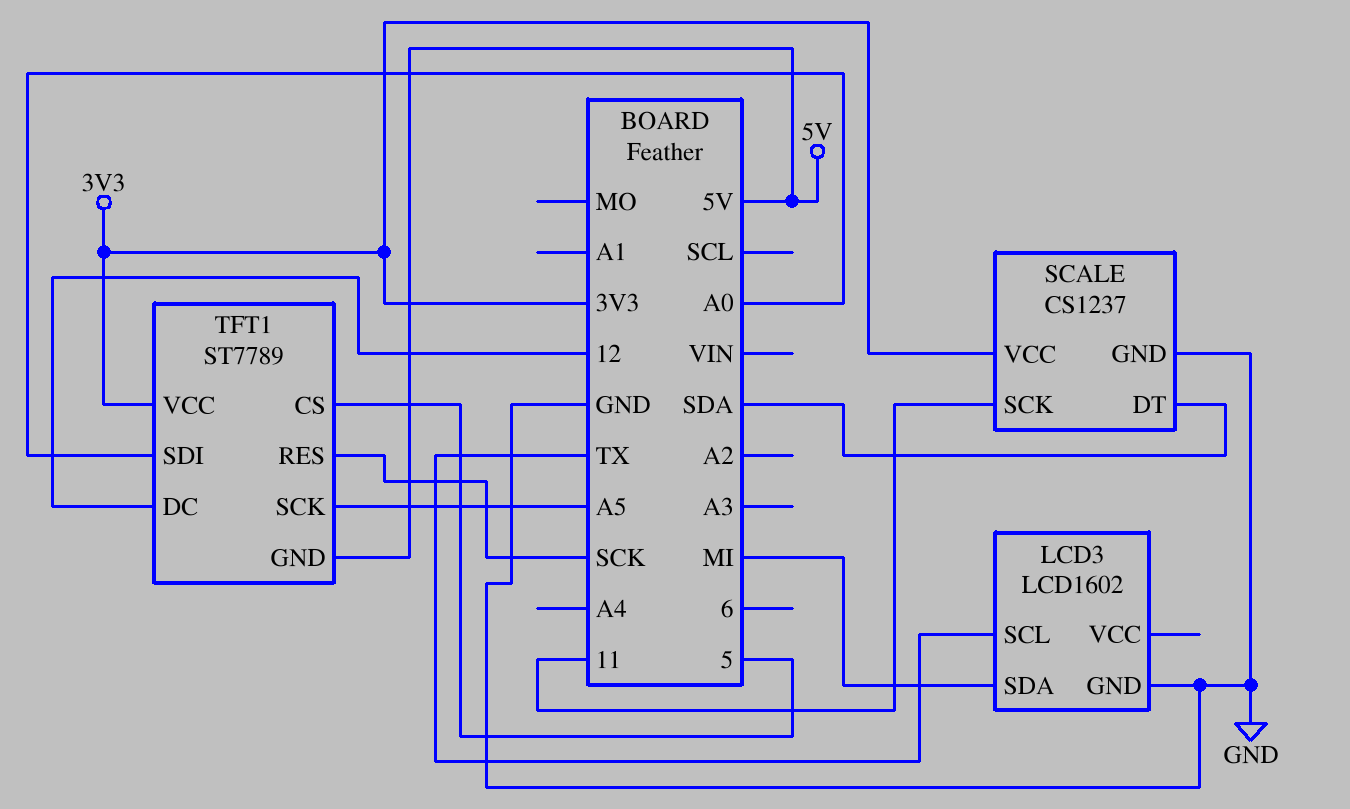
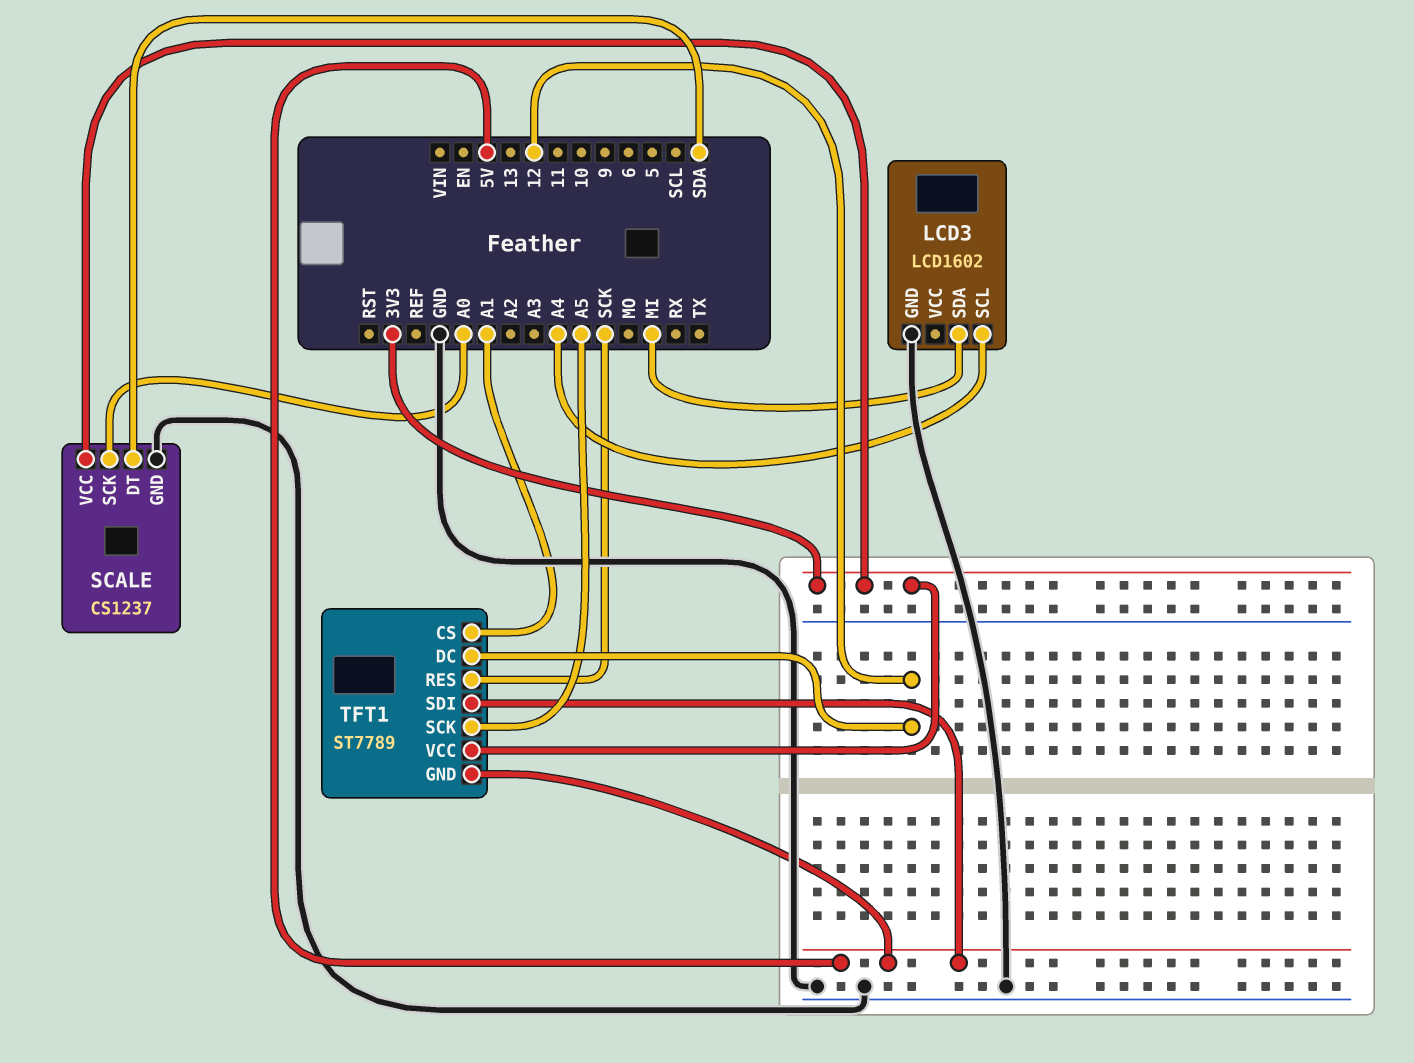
LCD3 pin SCL: TX -> A4
SCALE pin SCK: 11 -> A0
TFT1 pin CS: 5 -> A1
TFT1 pin SDI: A0 -> 5V

